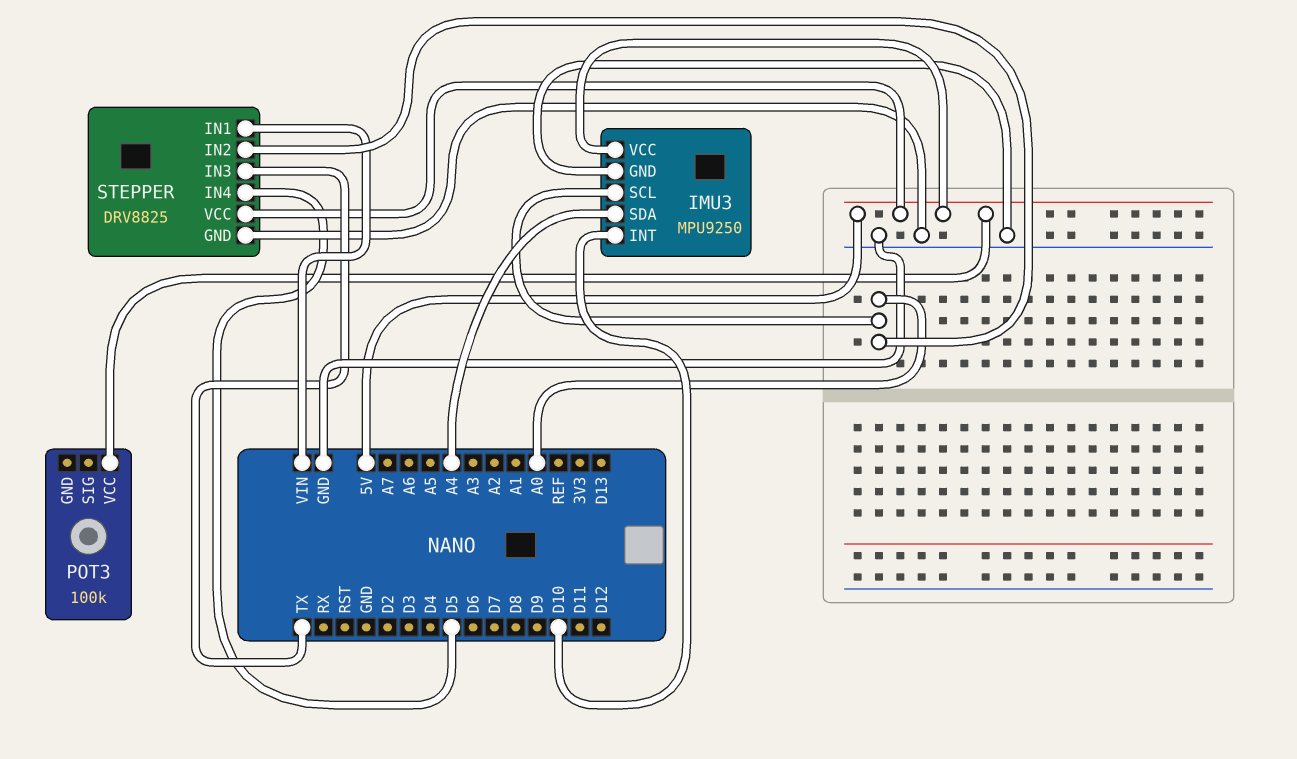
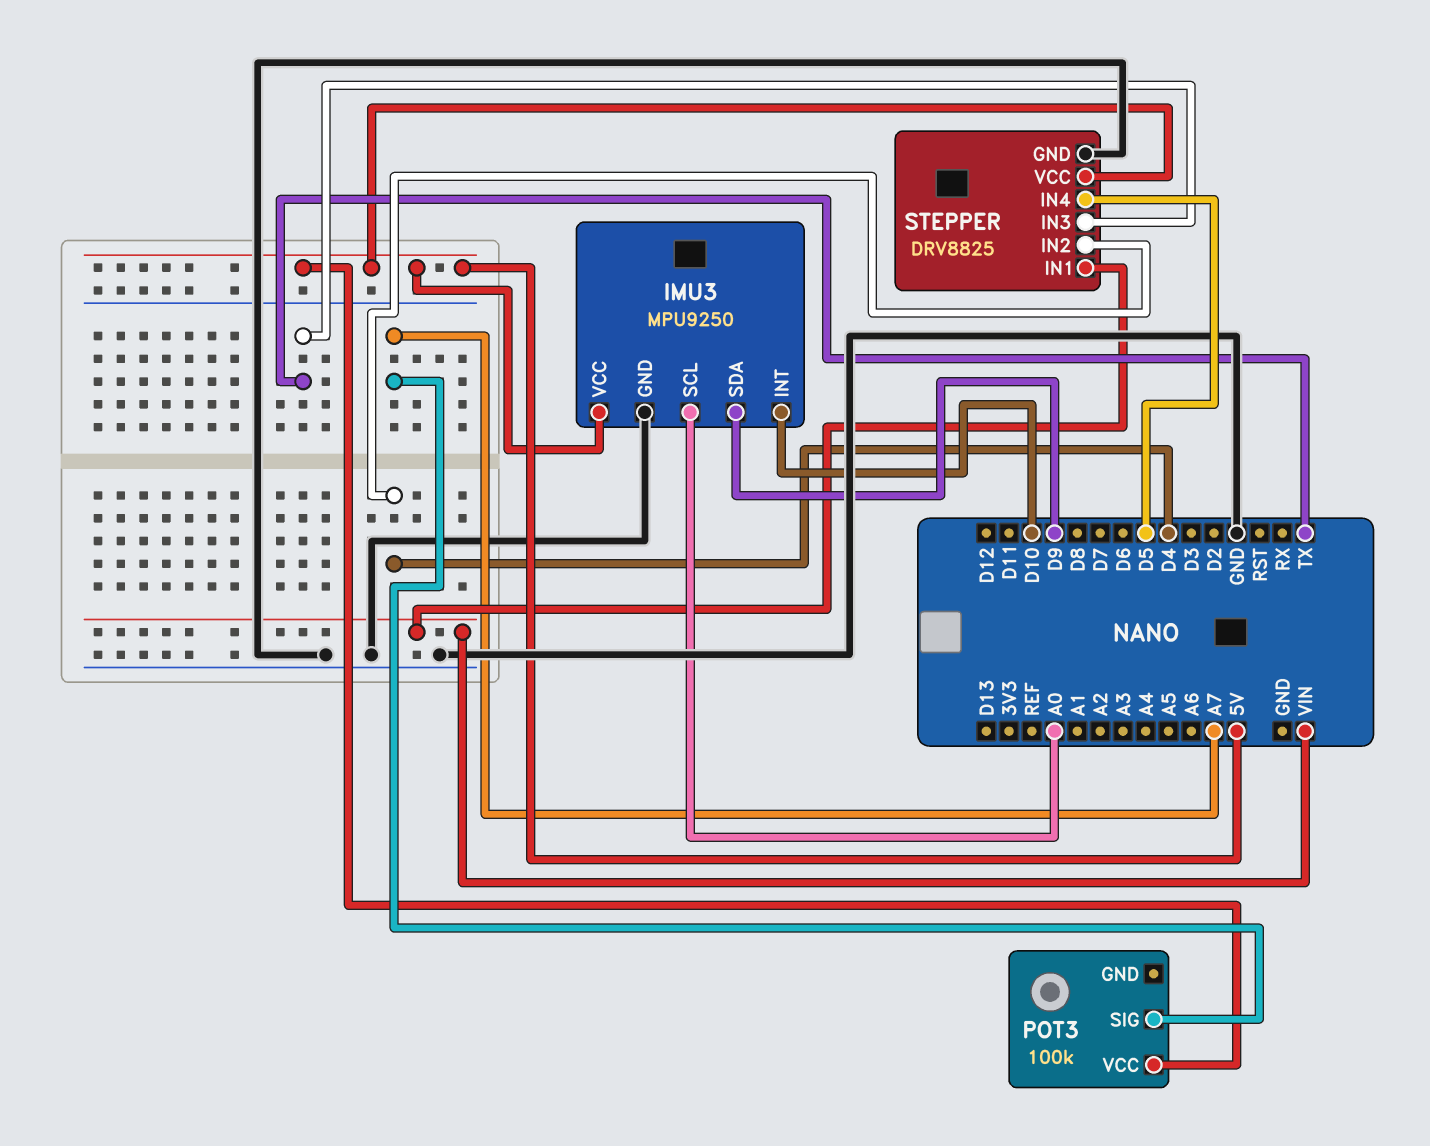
IMU3 pin SDA: A4 -> D9
POT3 pin SIG: none -> A7
STEPPER pin IN2: A0 -> D4

